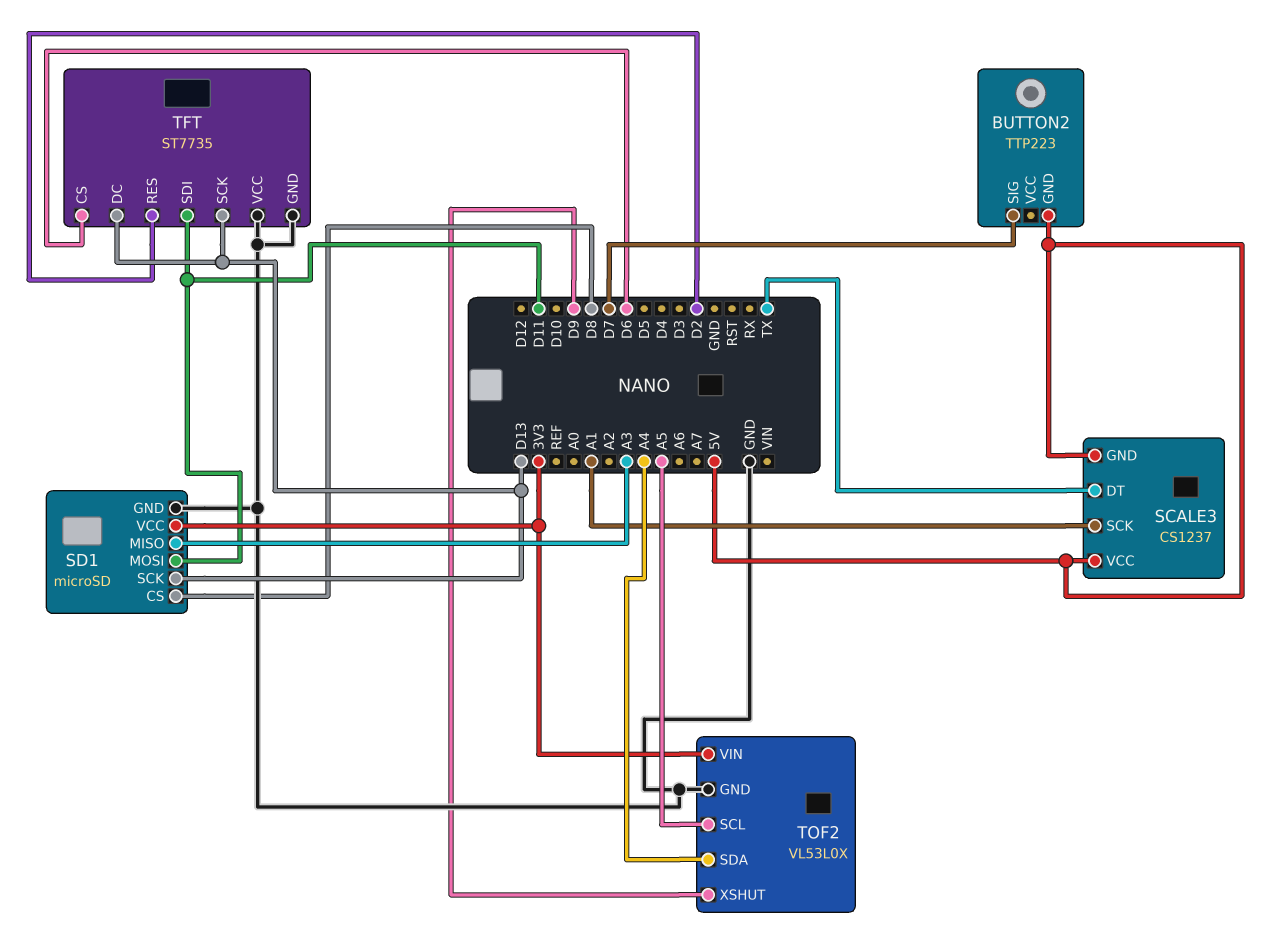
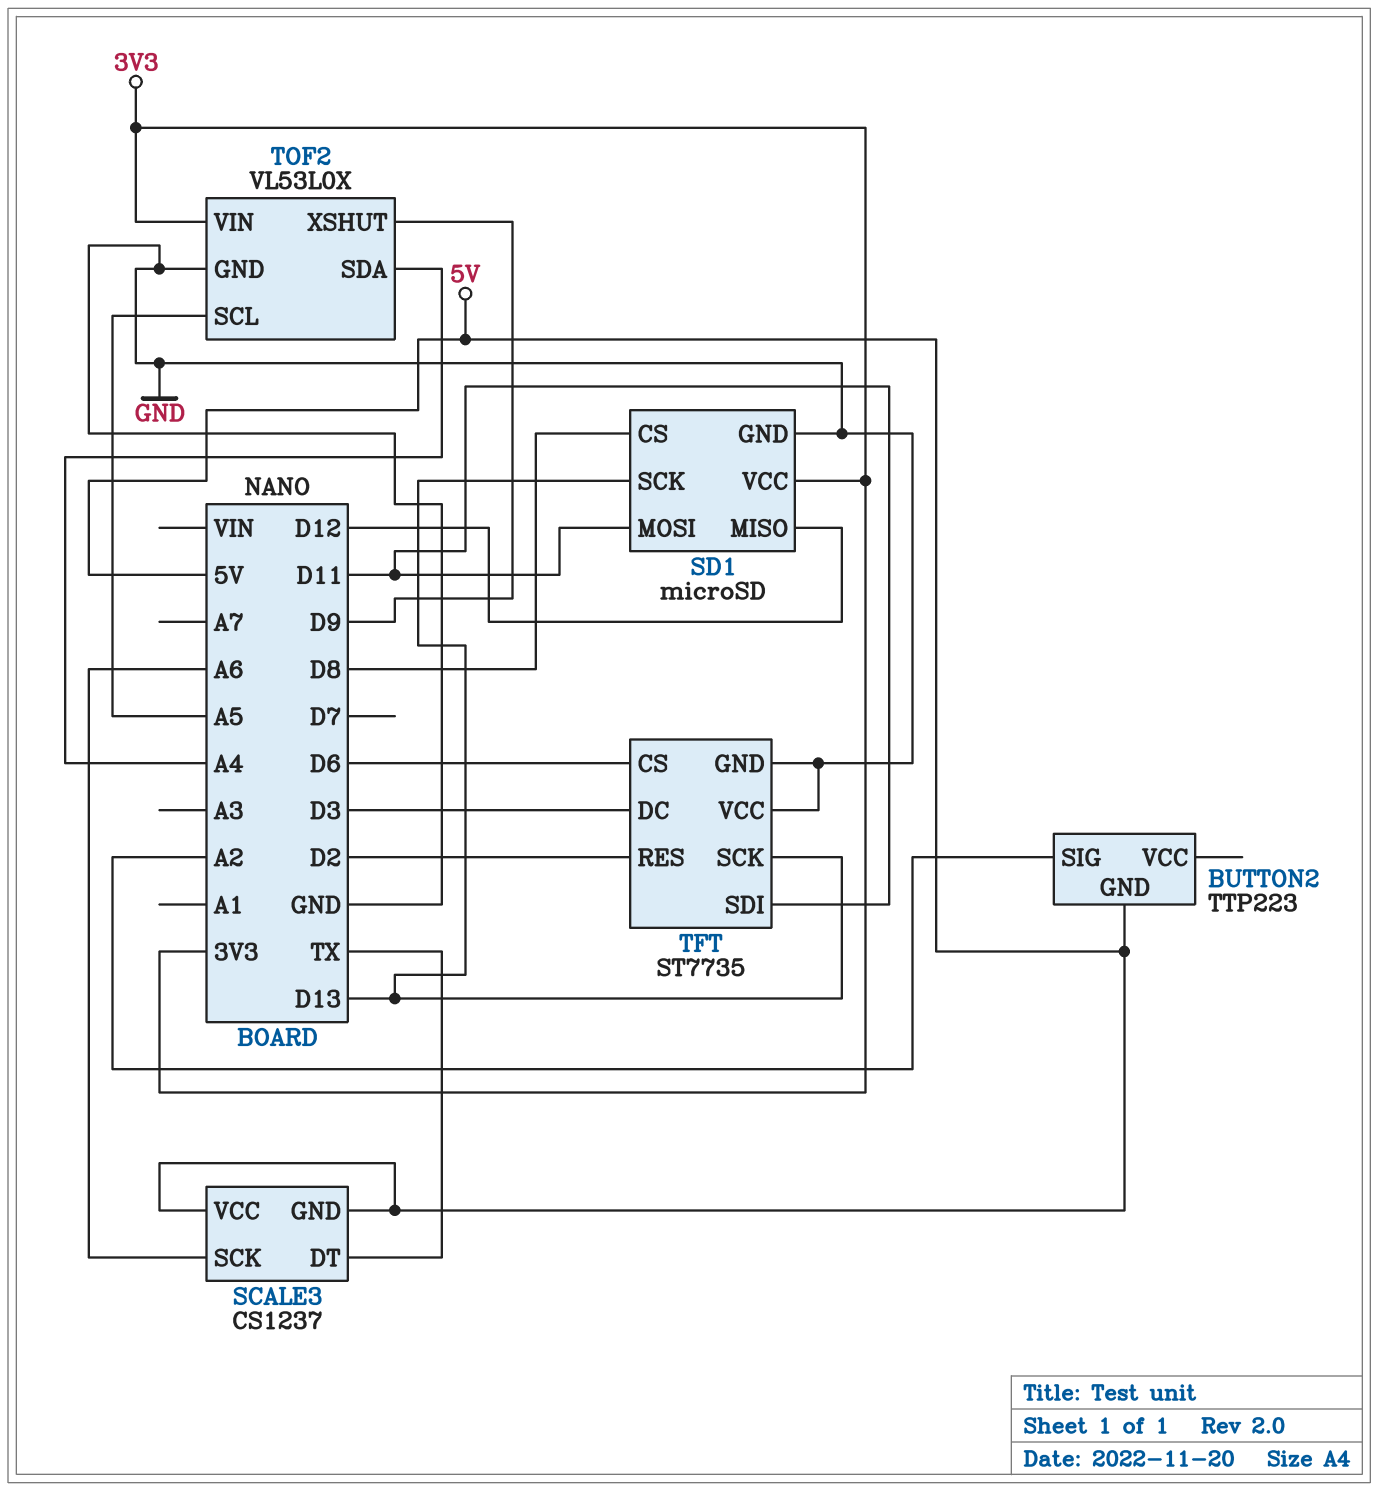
BUTTON2 pin SIG: D7 -> A2
SCALE3 pin SCK: A1 -> A6
SD1 pin MISO: A3 -> D12
TFT pin DC: D13 -> D3

